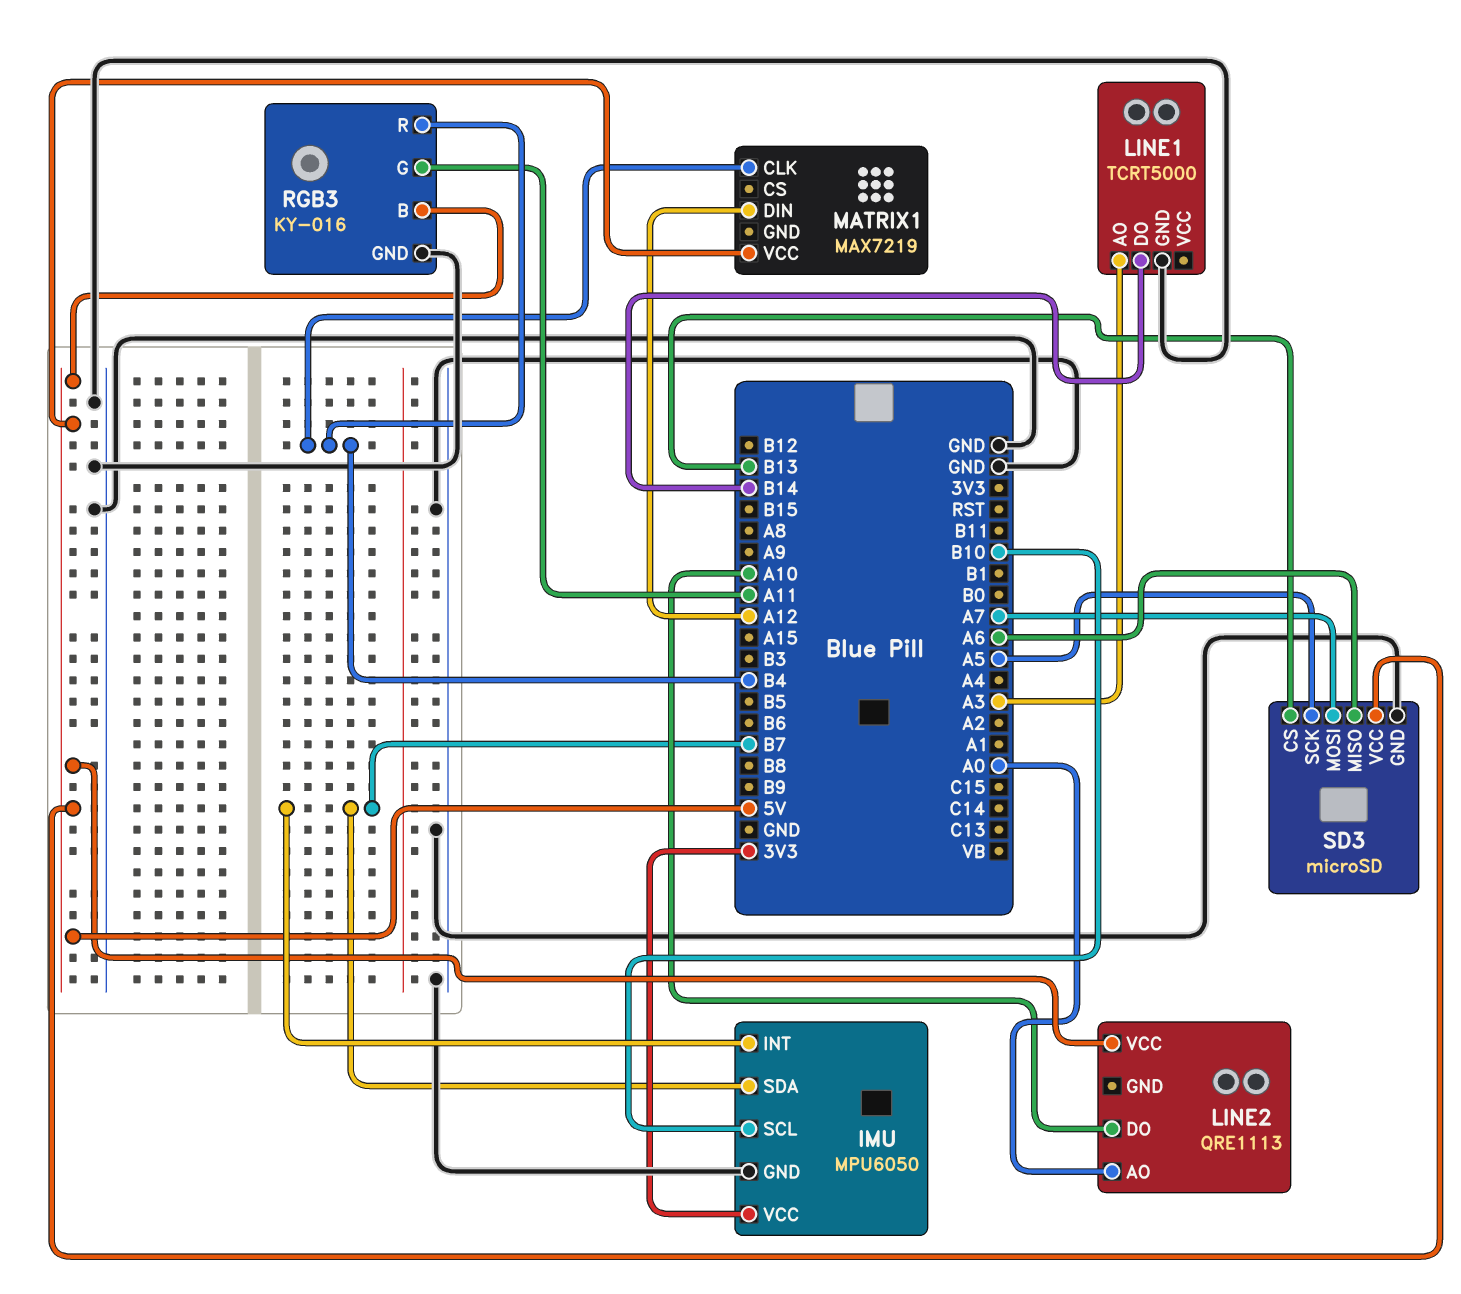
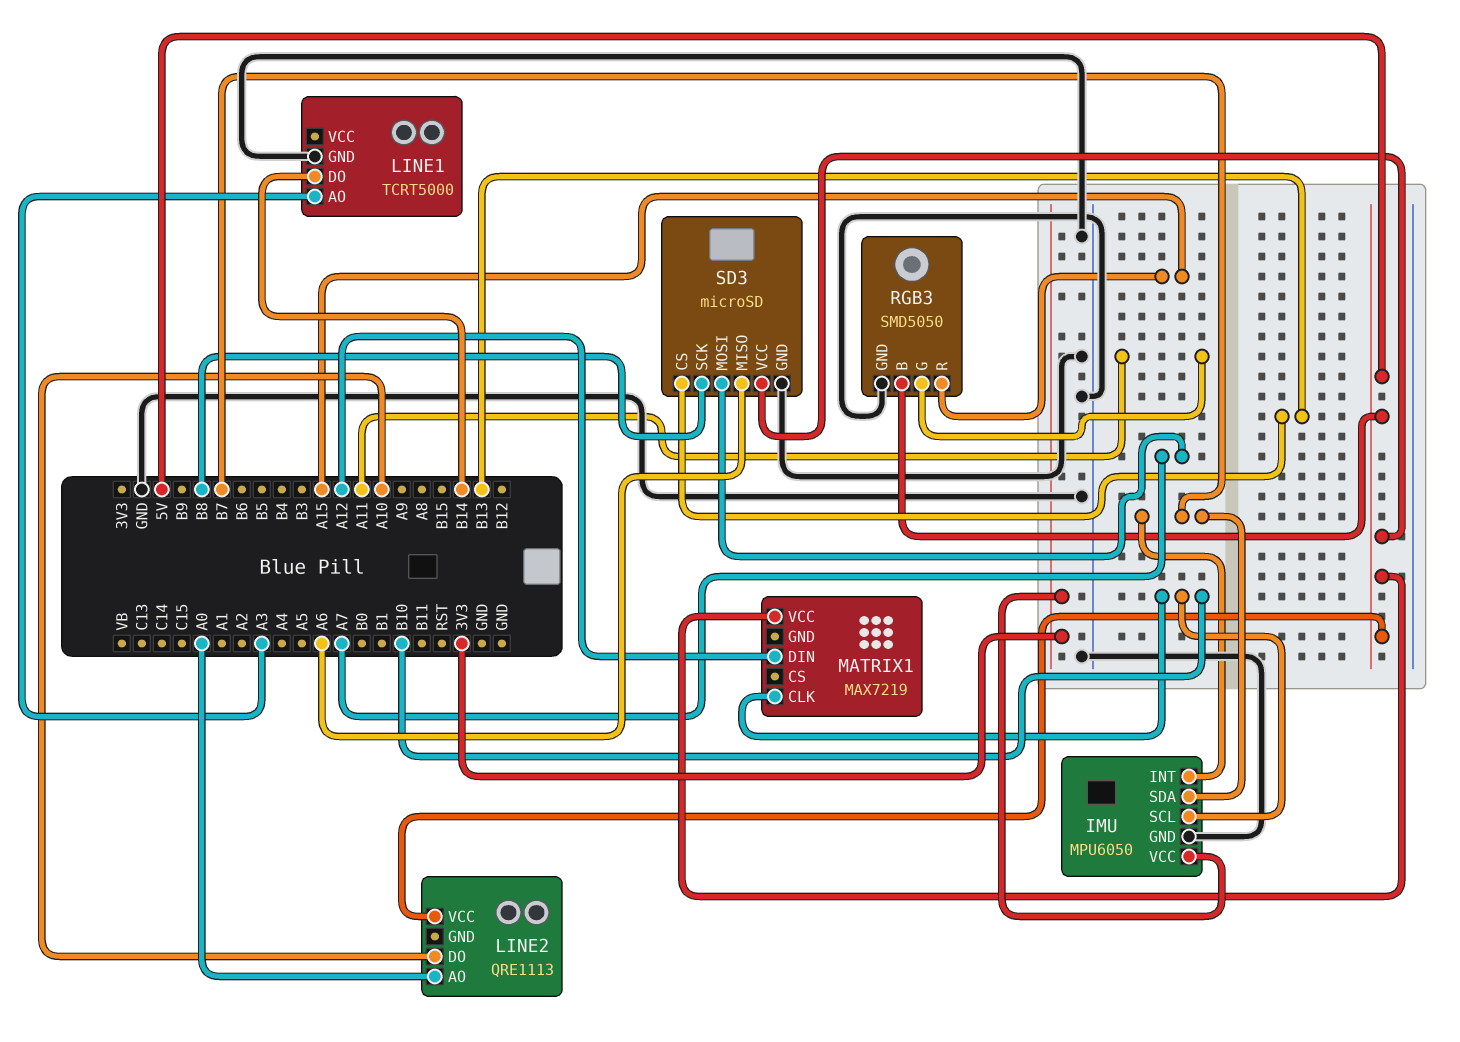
MATRIX1 pin CLK: B4 -> B10
RGB3: KY-016 -> SMD5050
RGB3 pin R: B4 -> A15
SD3 pin SCK: A5 -> B8

